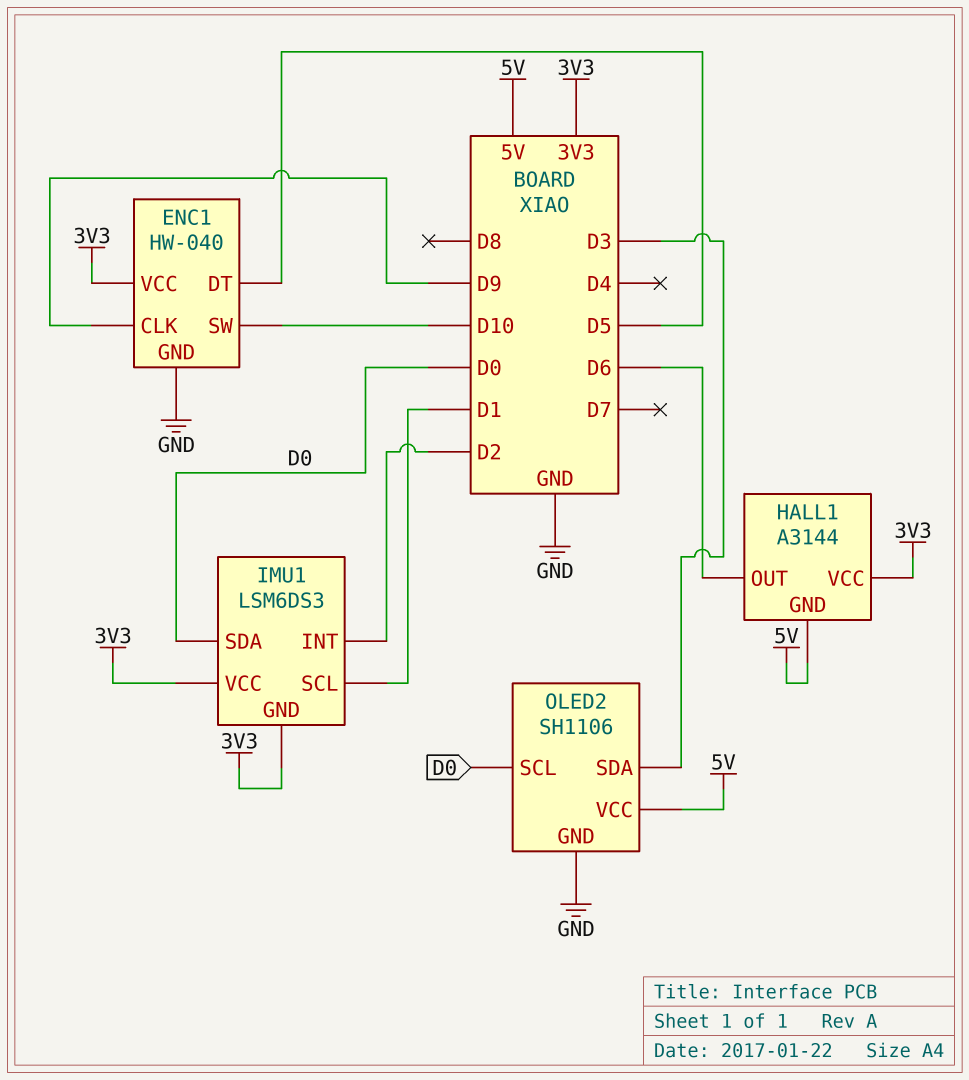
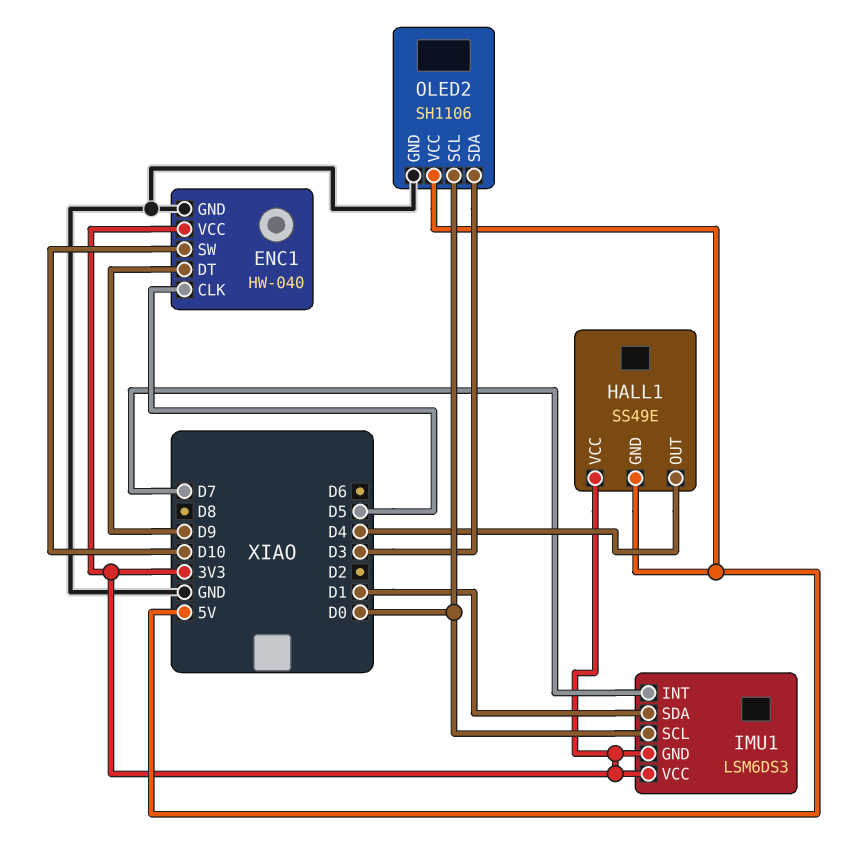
ENC1 pin CLK: D9 -> D5
ENC1 pin DT: D5 -> D9
HALL1: A3144 -> SS49E
HALL1 pin OUT: D6 -> D4
IMU1 pin INT: D2 -> D7
IMU1 pin SCL: D1 -> D0
IMU1 pin SDA: D0 -> D1

